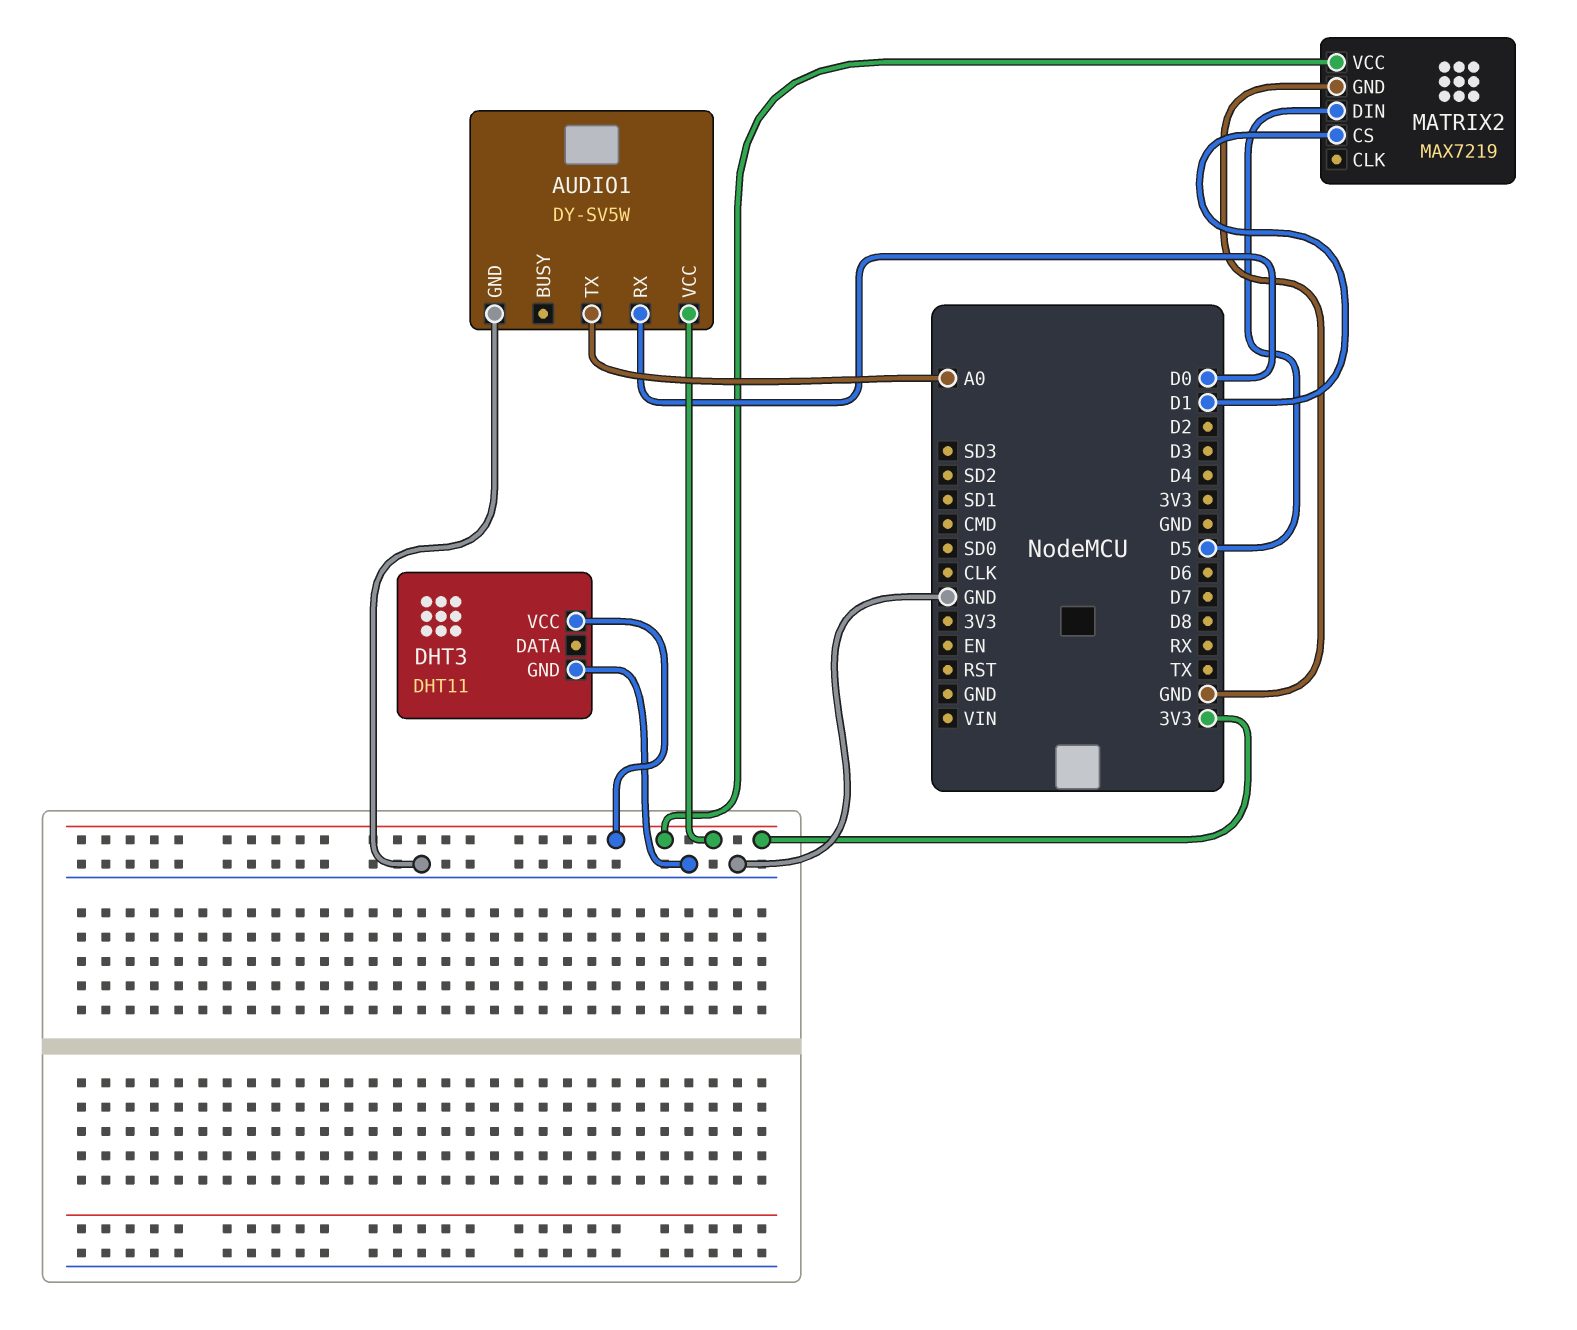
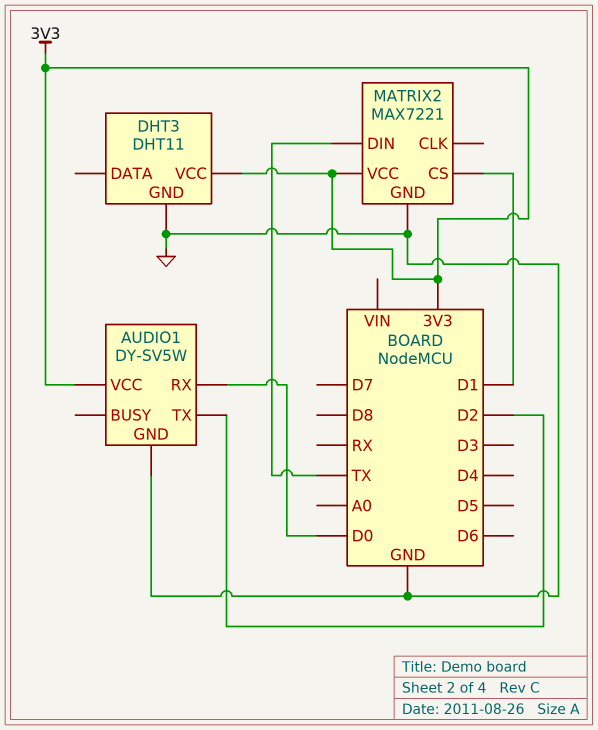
AUDIO1 pin TX: A0 -> D2
MATRIX2: MAX7219 -> MAX7221
MATRIX2 pin DIN: D5 -> TX

